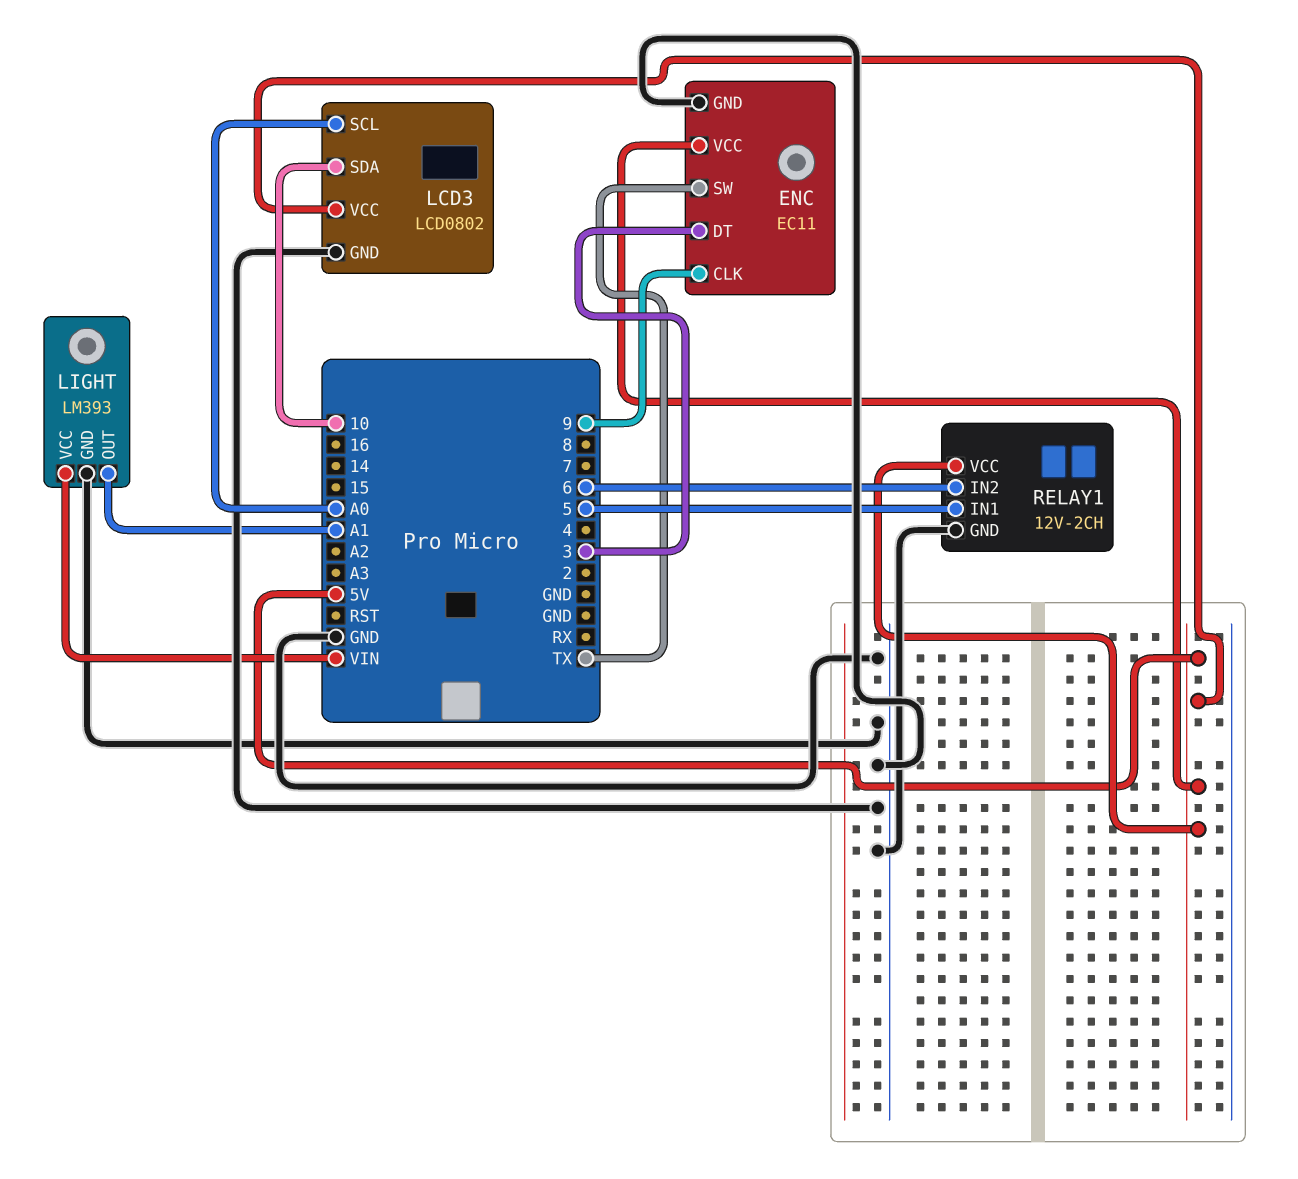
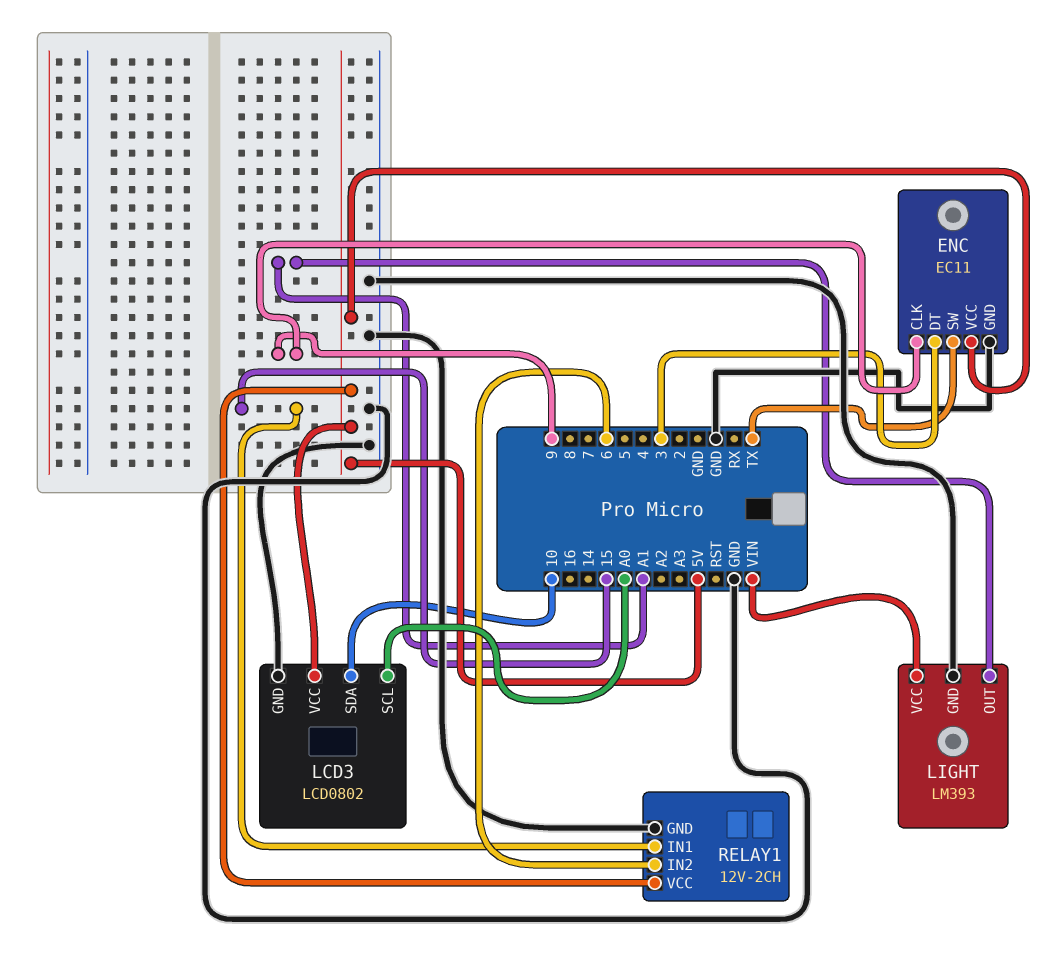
RELAY1 pin IN1: 5 -> 15

